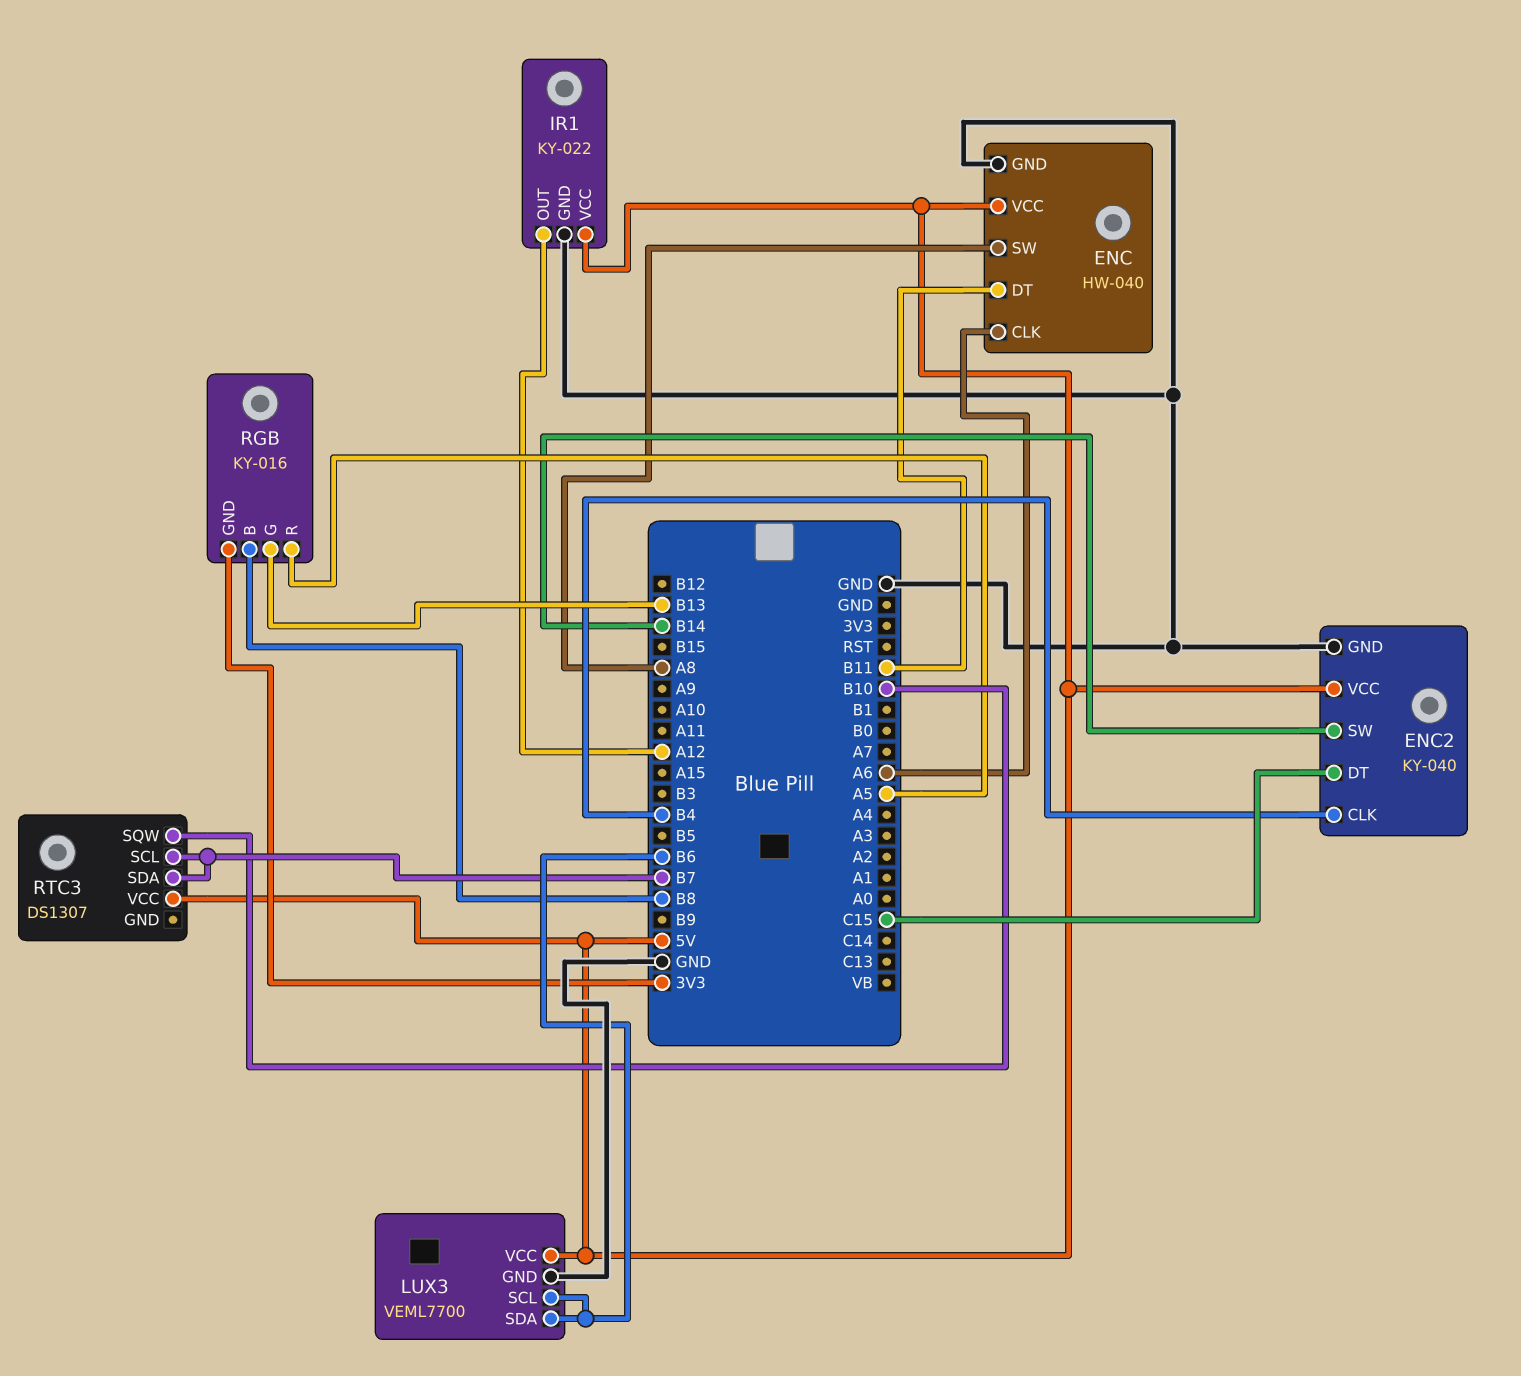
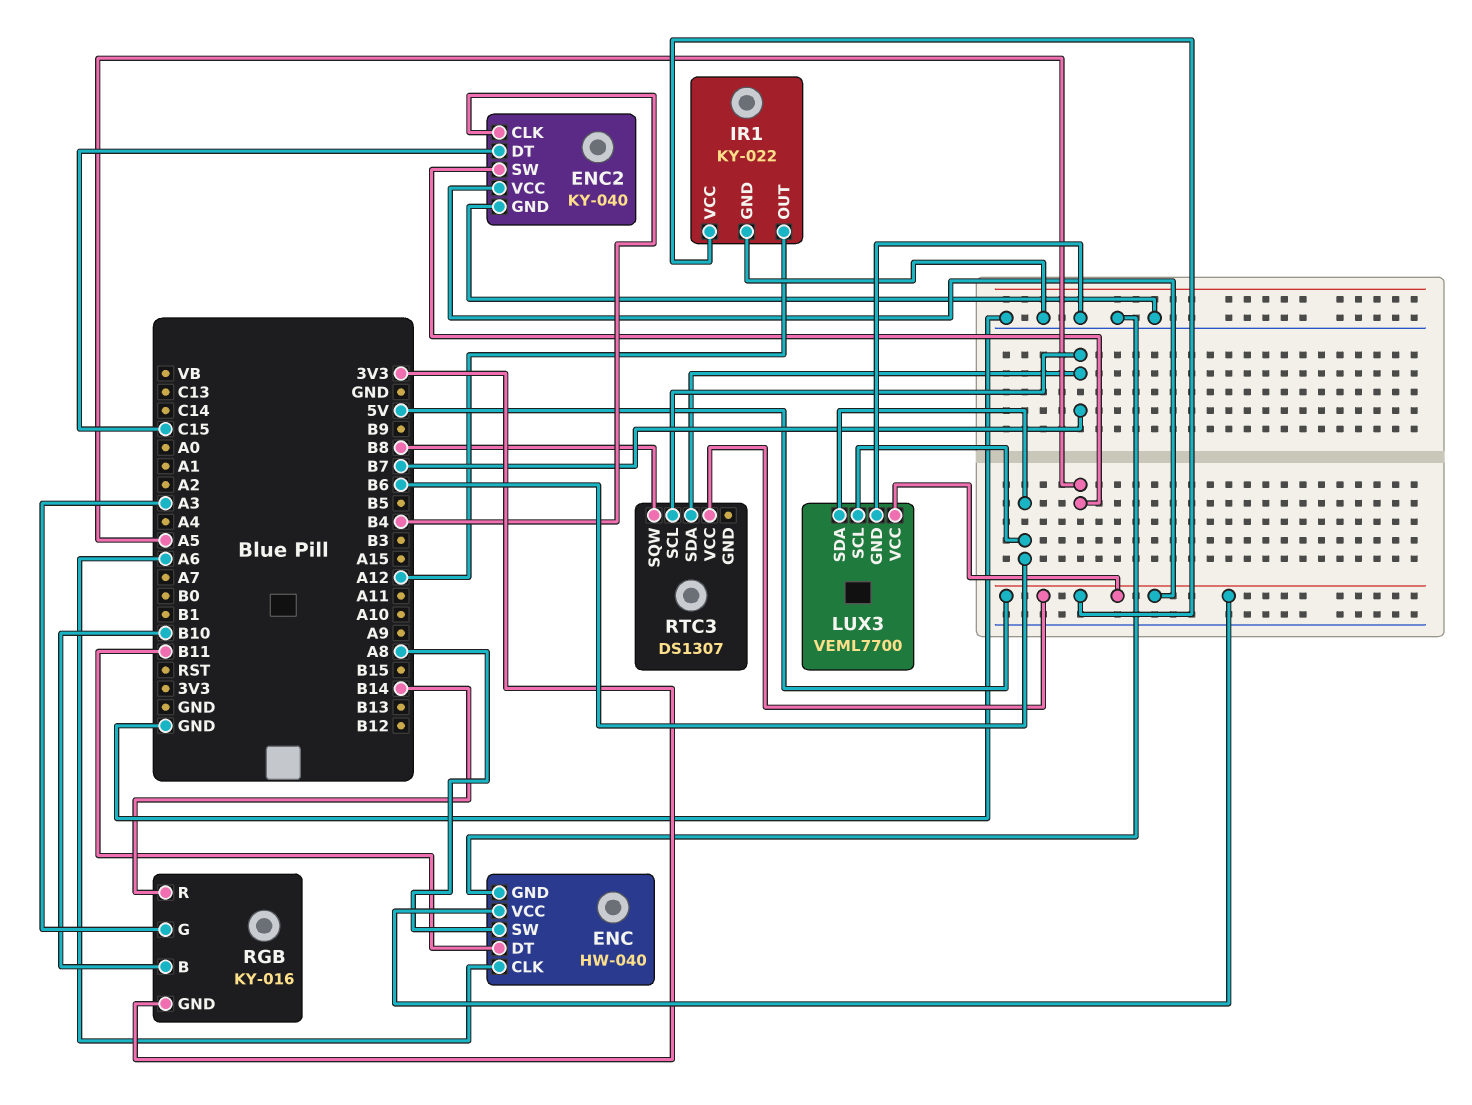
ENC2 pin SW: B14 -> A5
RGB pin B: B8 -> B10
RGB pin G: B13 -> A3
RGB pin R: A5 -> B14
RTC3 pin SQW: B10 -> B8

